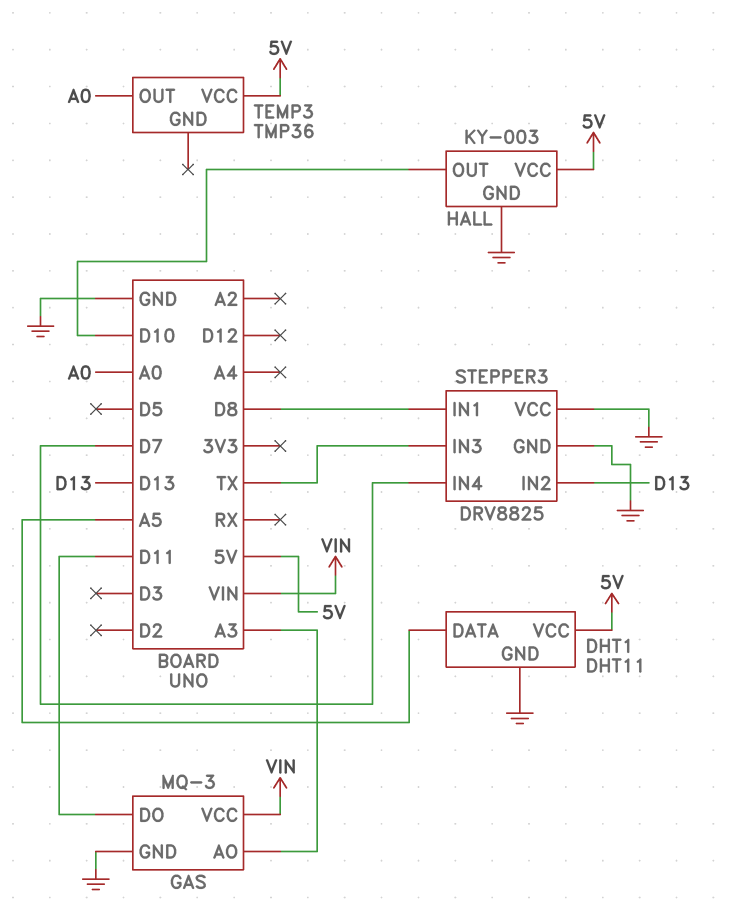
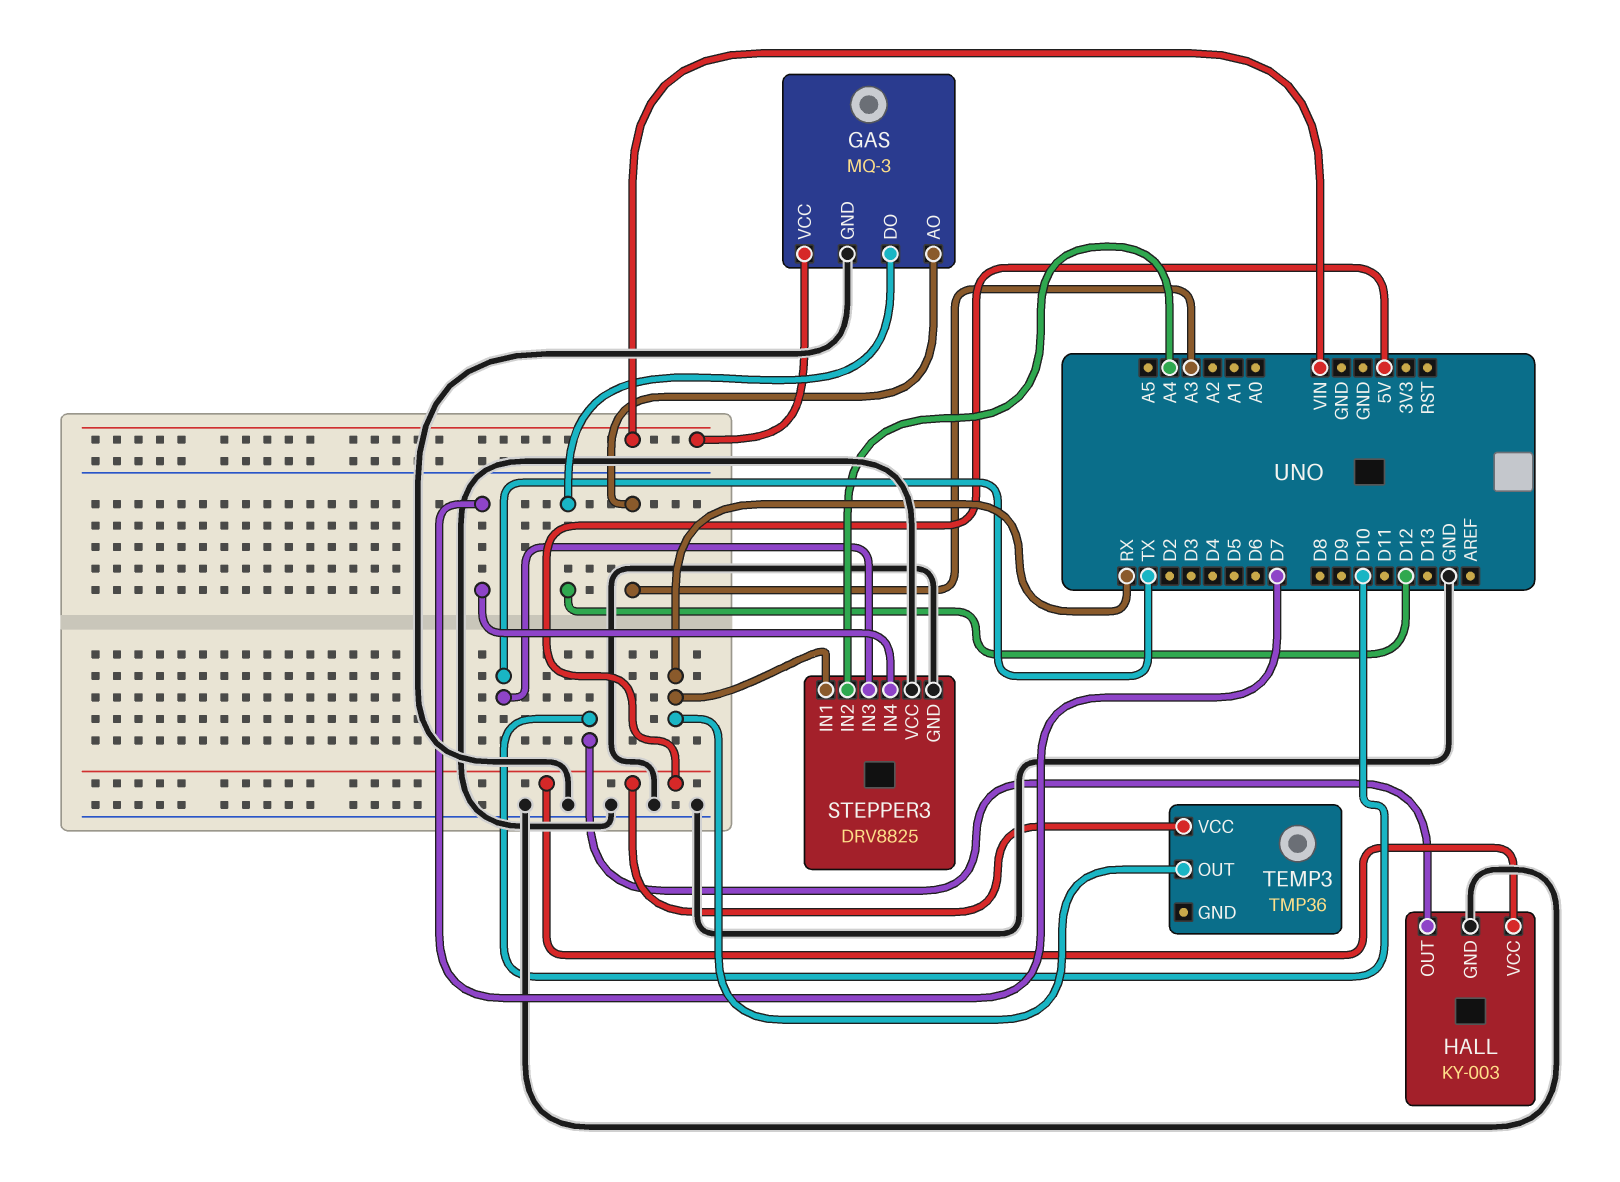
DHT1: DHT11 -> none
DHT1 pin DATA: A5 -> none
DHT1 pin GND: GND -> none
DHT1 pin VCC: 5V -> none
GAS pin DO: D11 -> D12
STEPPER3 pin IN1: D8 -> RX
STEPPER3 pin IN2: D13 -> A4
TEMP3 pin OUT: A0 -> RX

